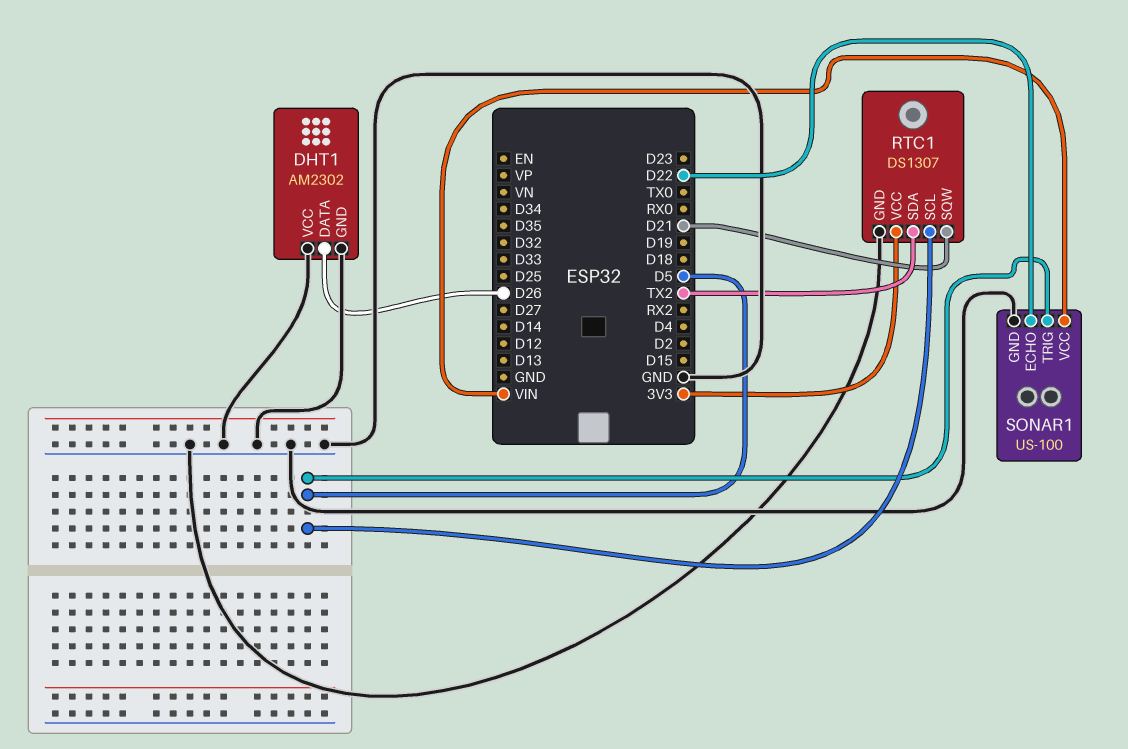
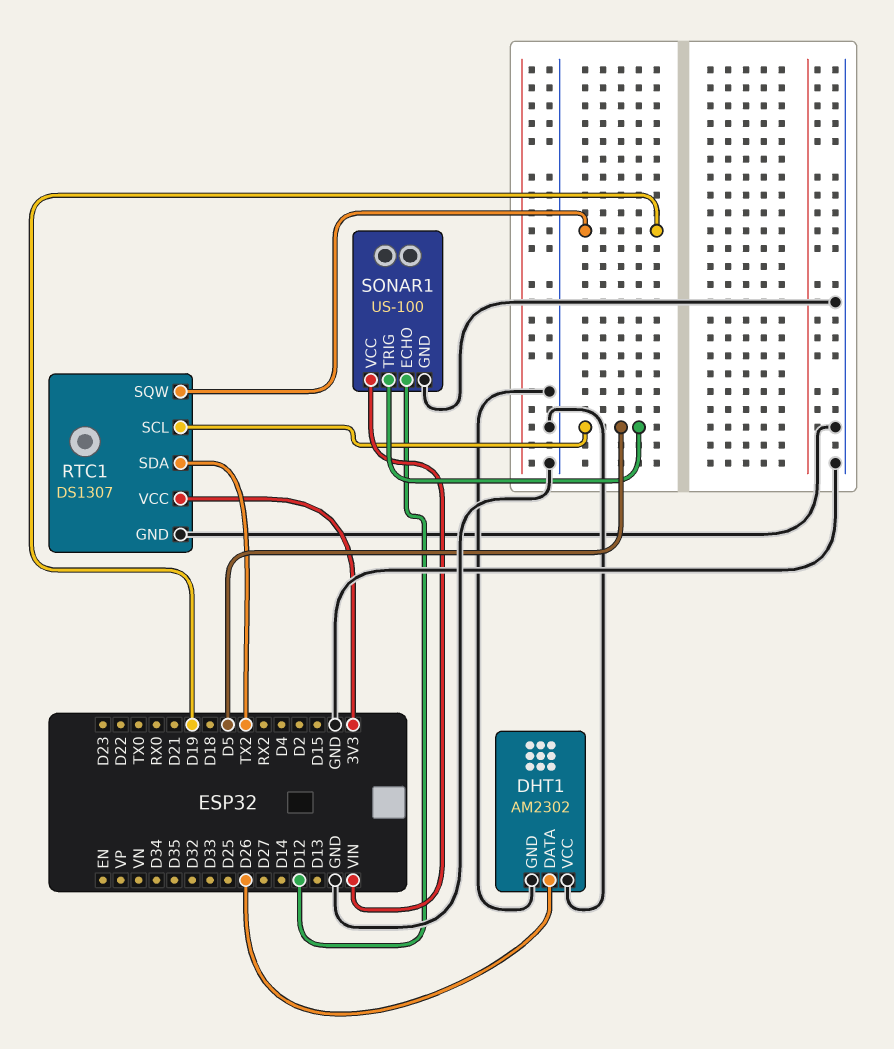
RTC1 pin SQW: D21 -> D19
SONAR1 pin ECHO: D22 -> D12

